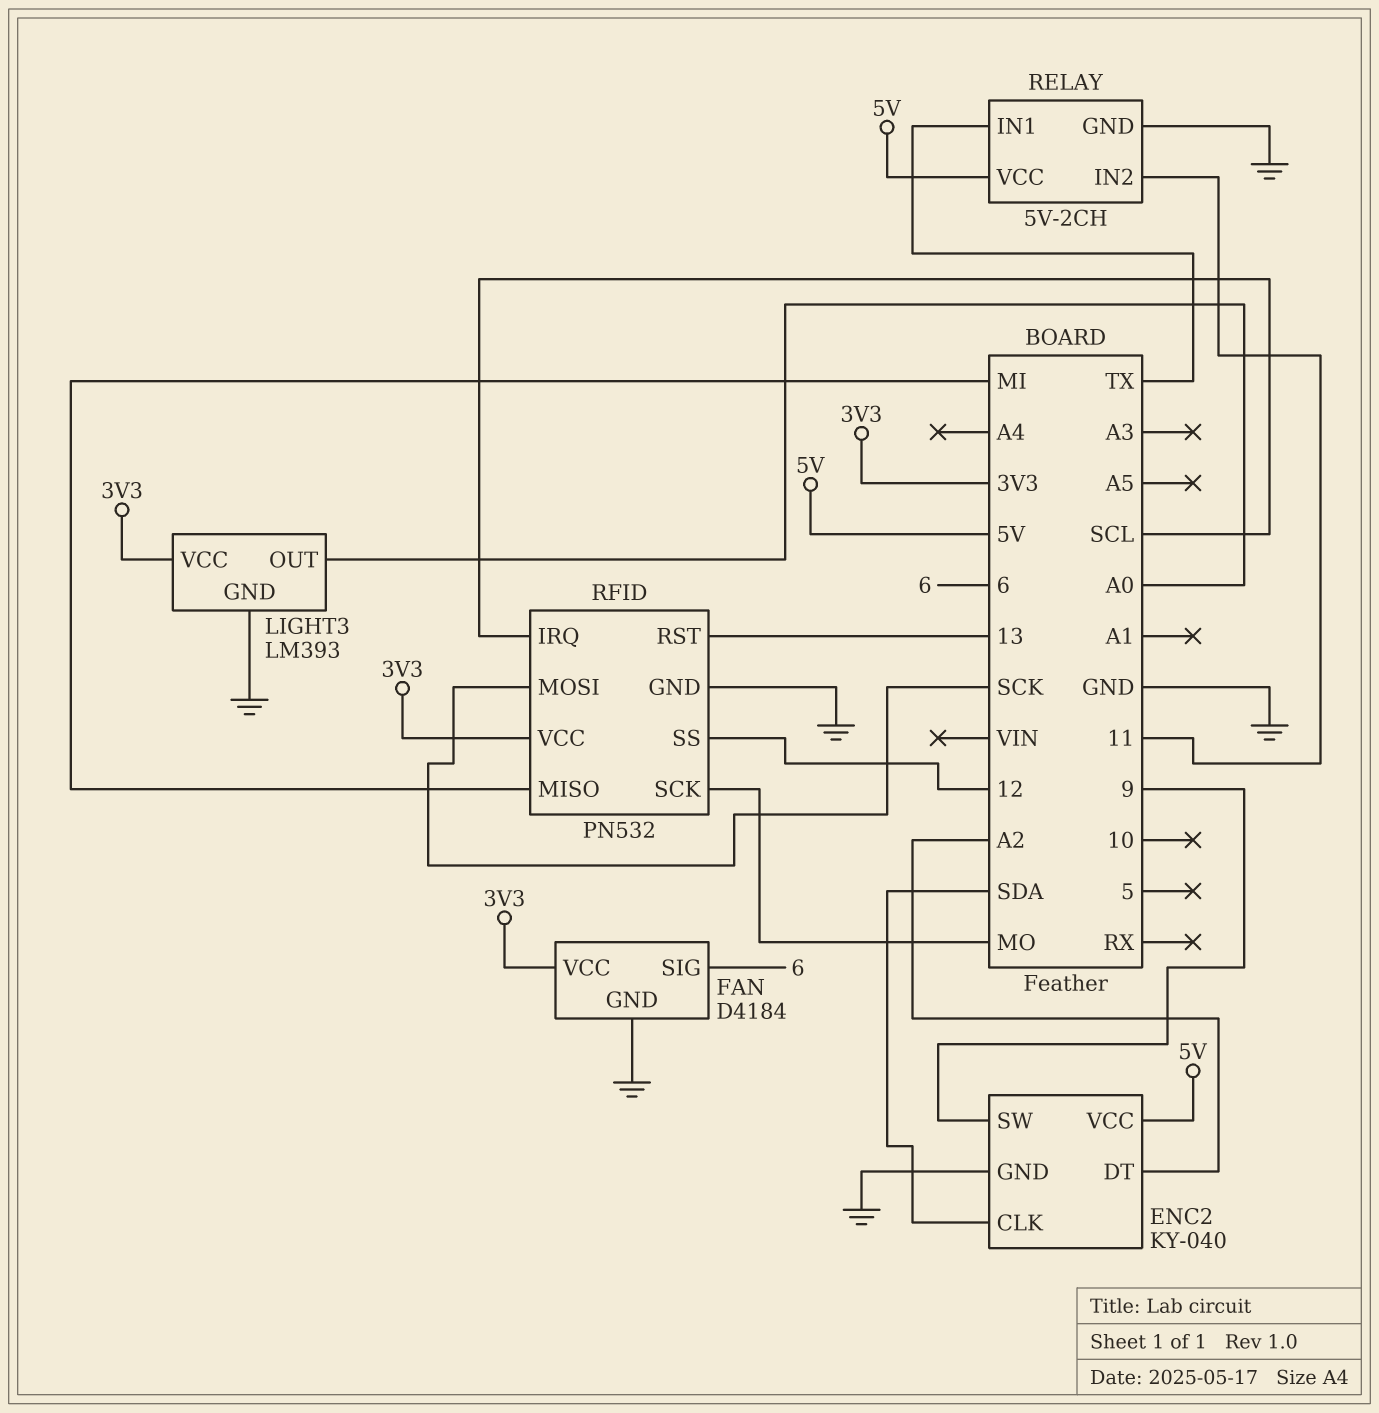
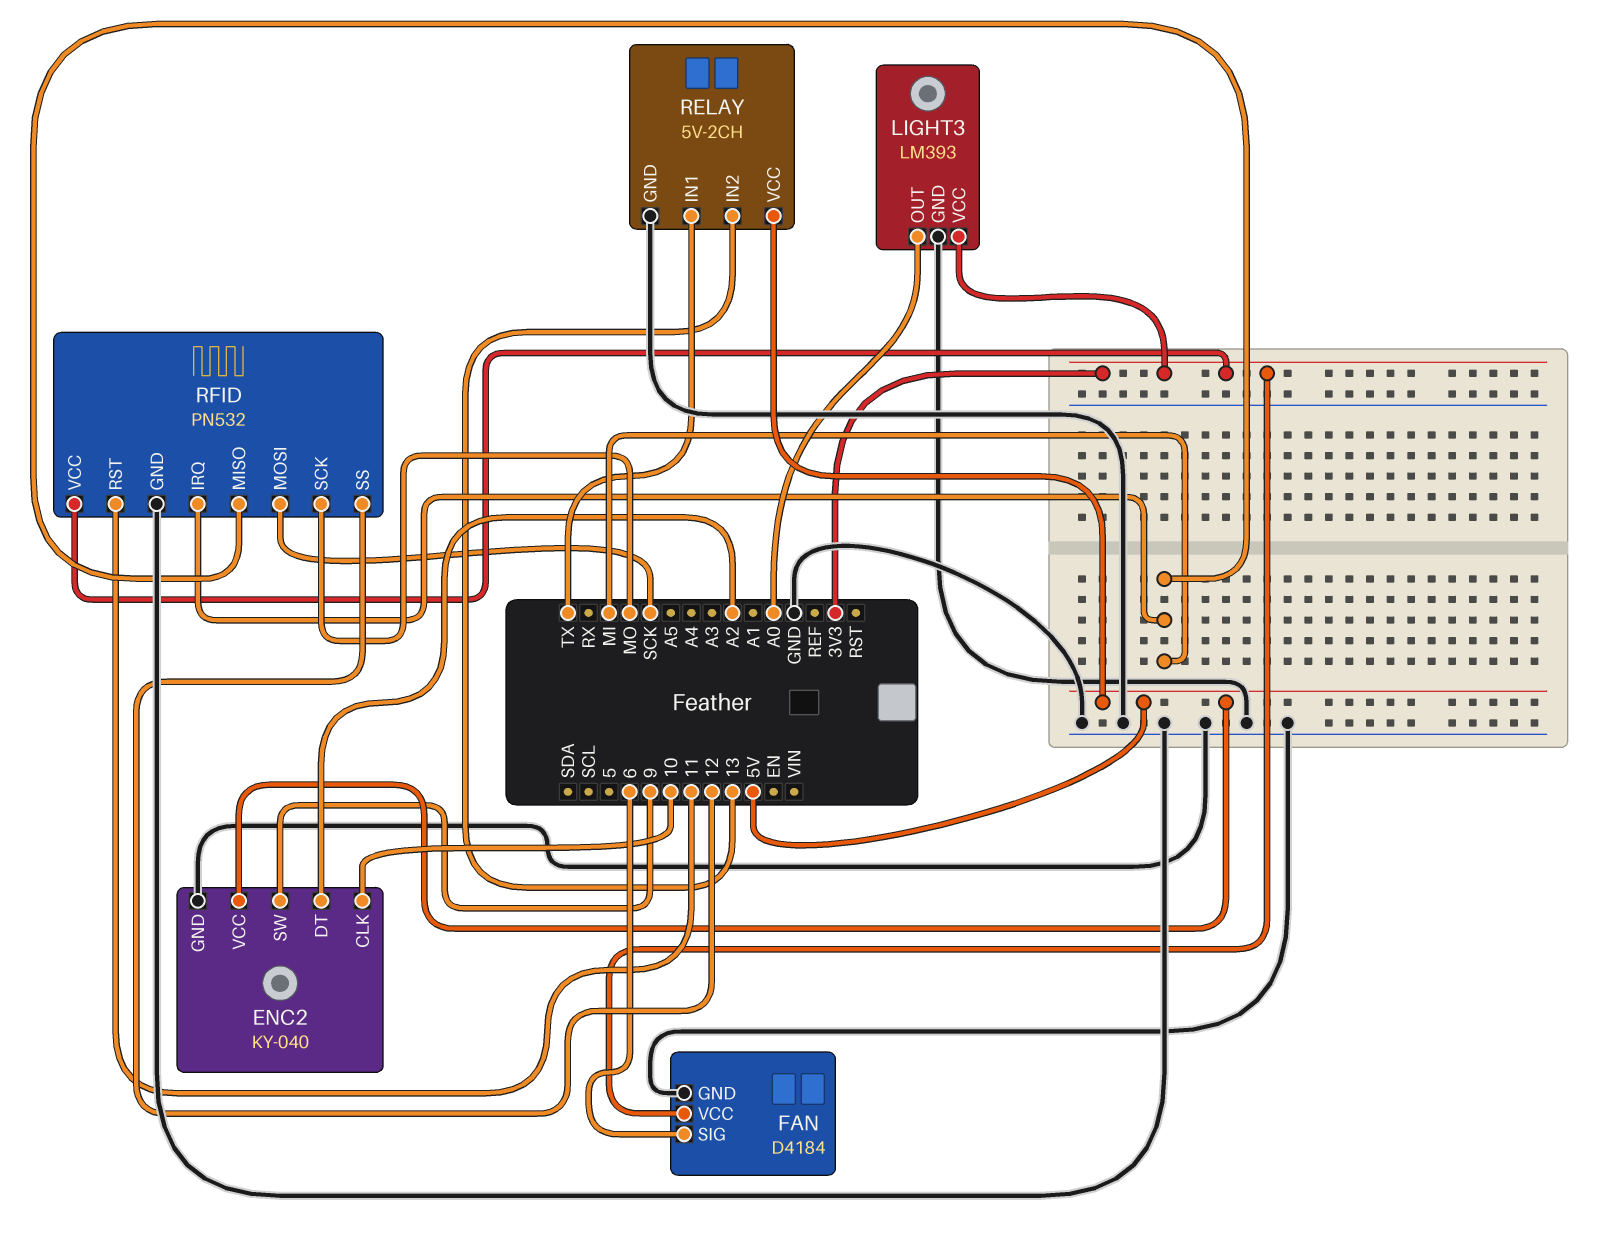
ENC2 pin CLK: SDA -> 10
RELAY pin IN2: 11 -> 13
RFID pin IRQ: SCL -> MI
RFID pin RST: 13 -> 11

